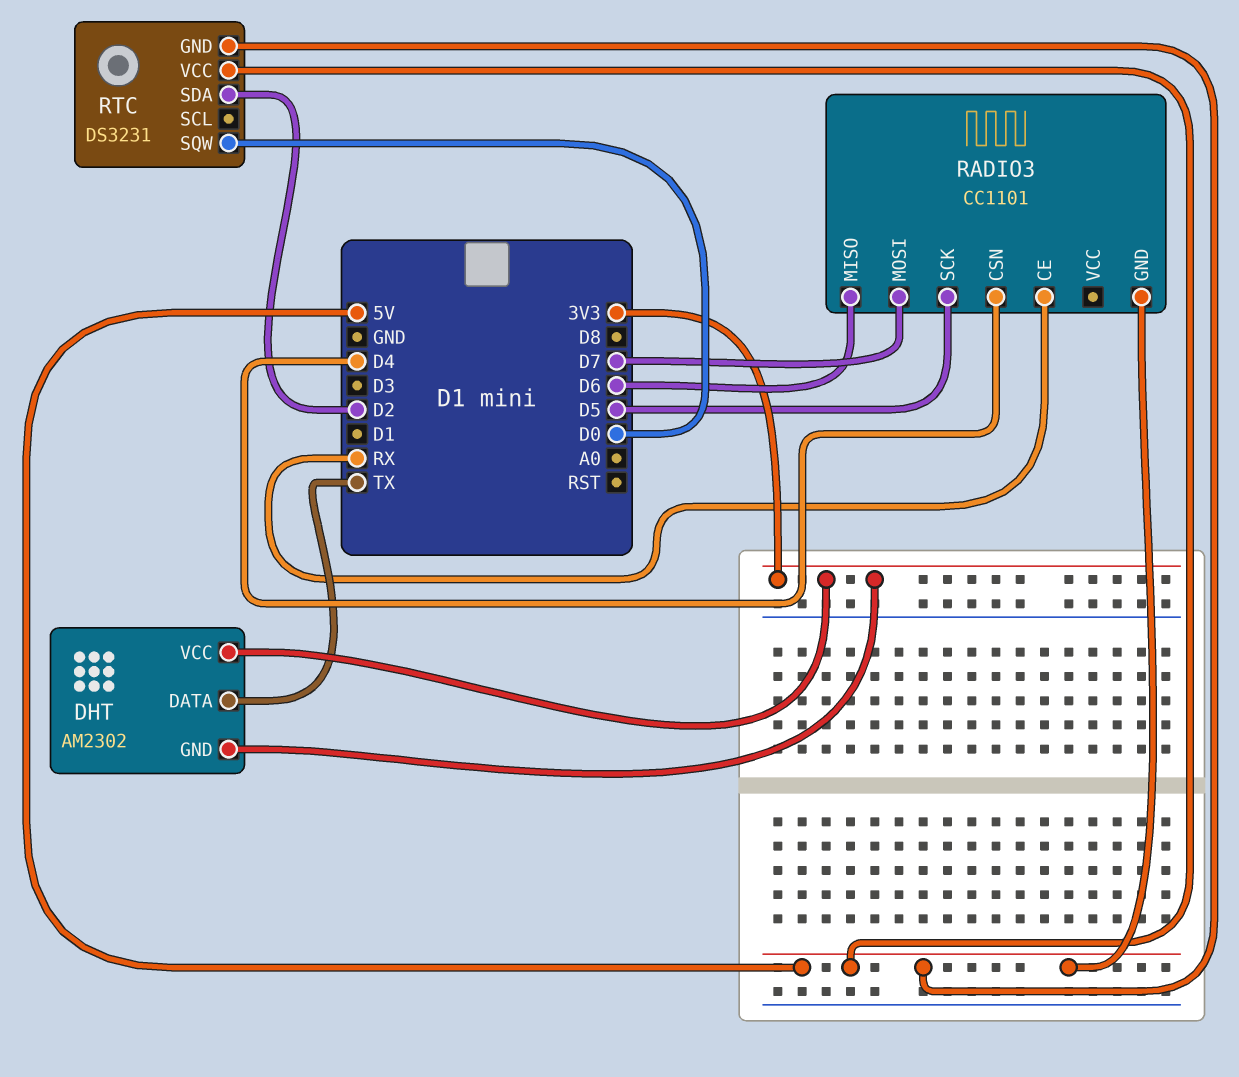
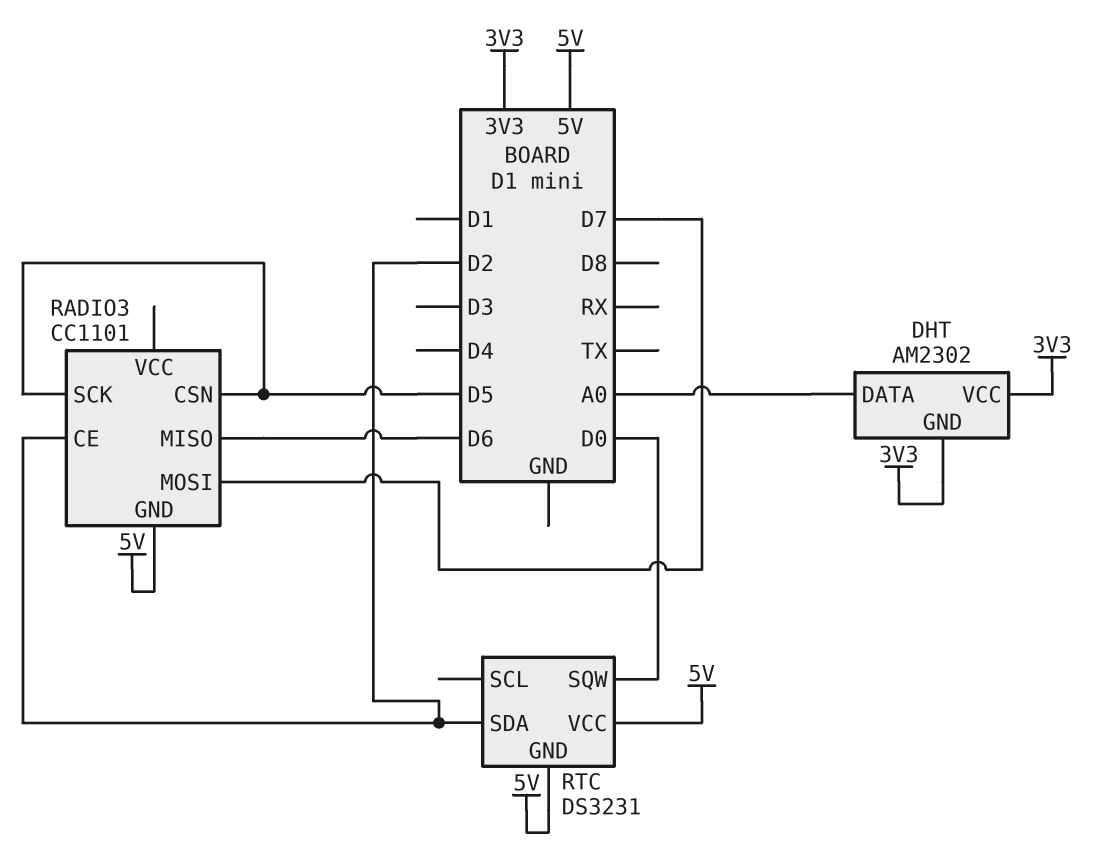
DHT pin DATA: TX -> A0
RADIO3 pin CE: RX -> D2
RADIO3 pin CSN: D4 -> D5

